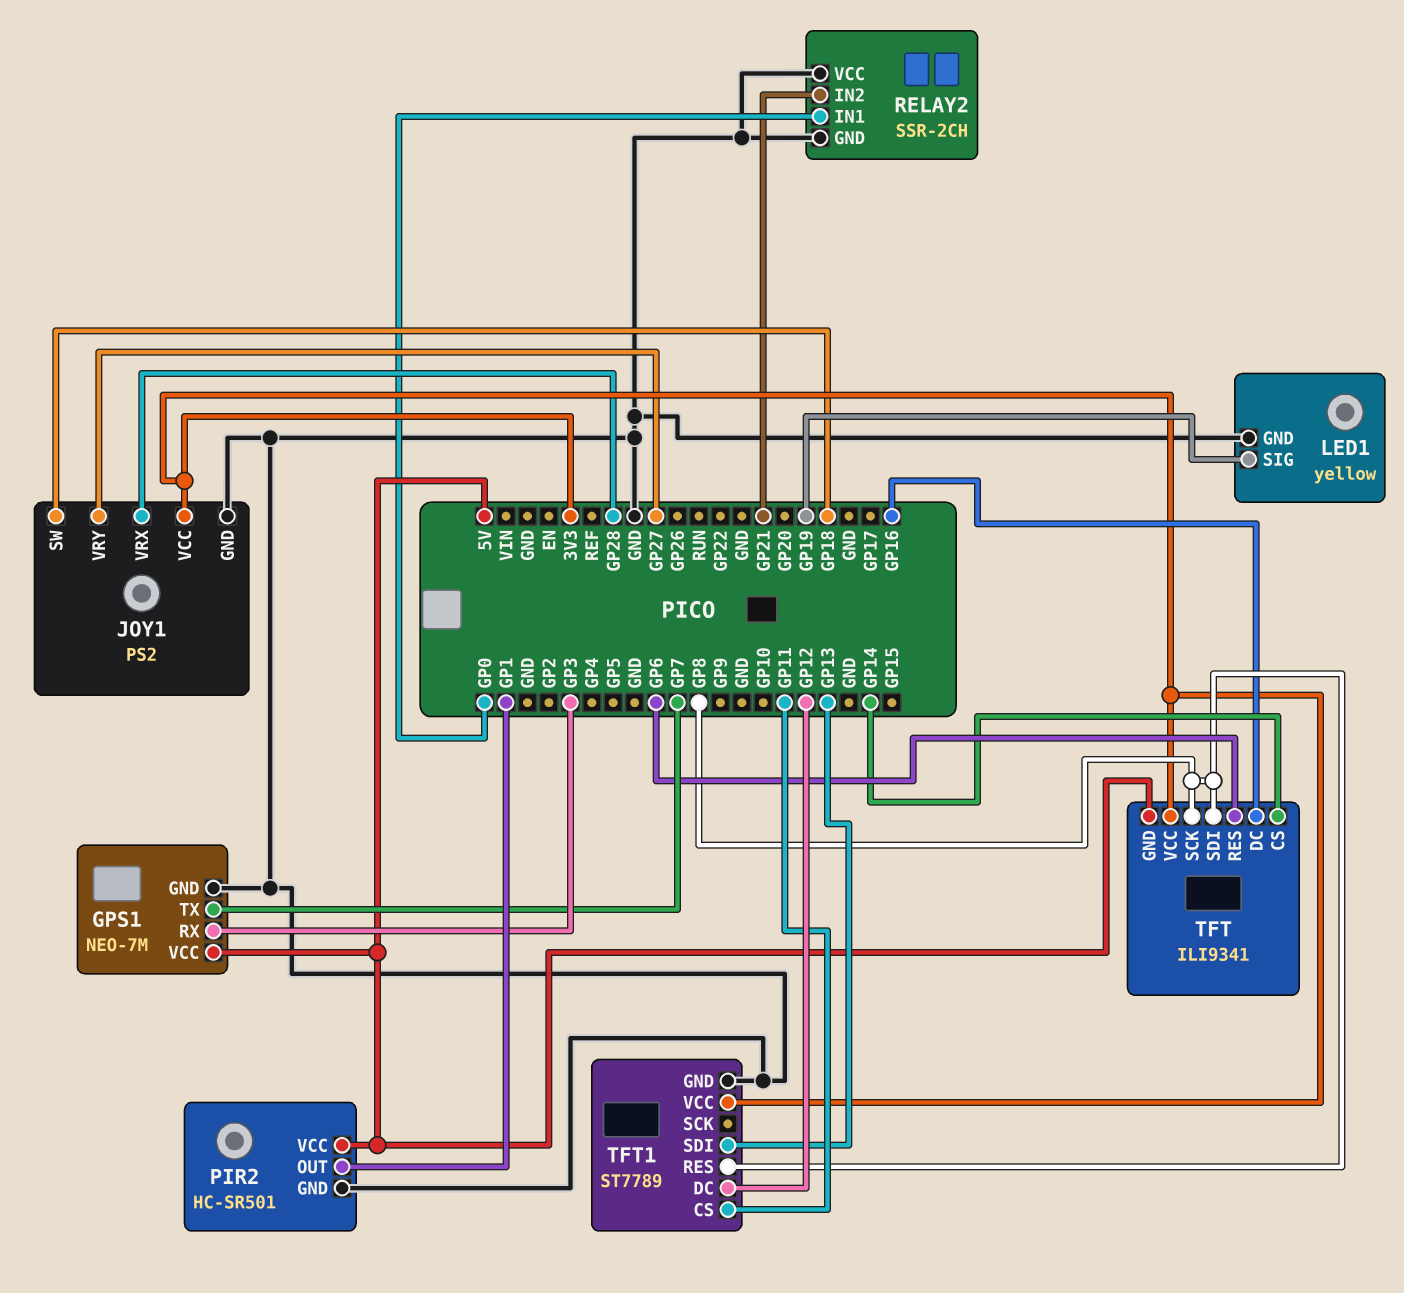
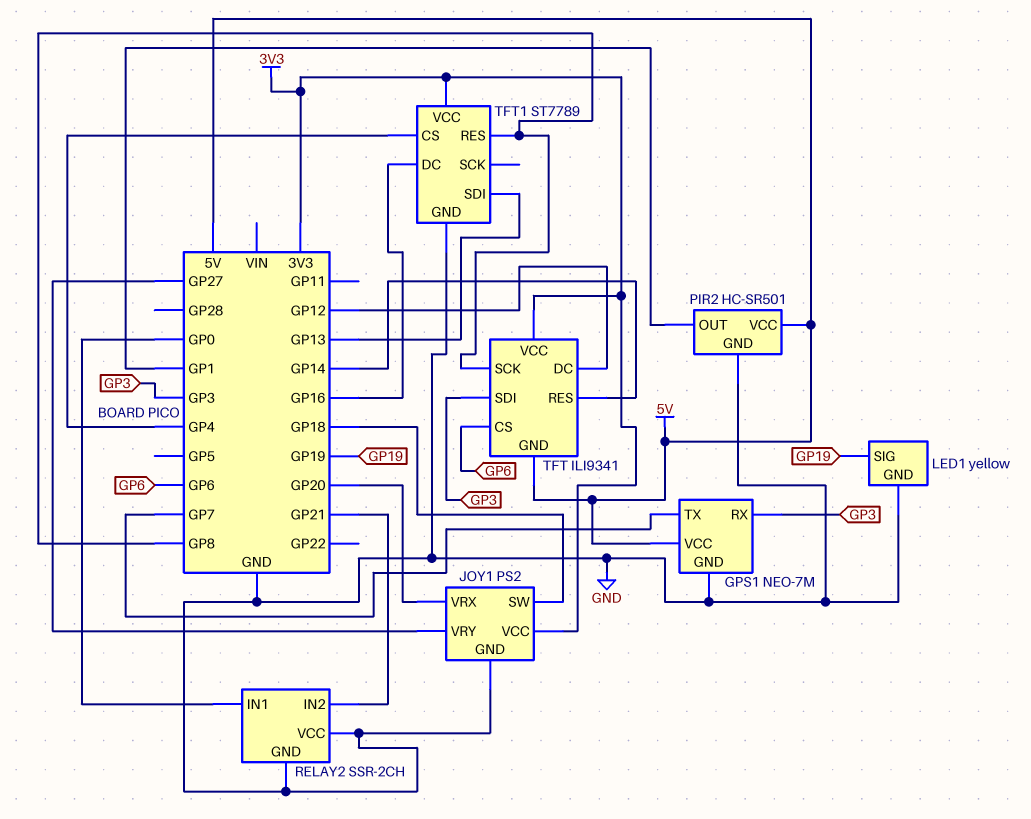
JOY1 pin VRX: GP28 -> GP20
TFT pin CS: GP14 -> GP6
TFT pin DC: GP16 -> GP12
TFT pin RES: GP6 -> GP14
TFT pin SDI: GP8 -> GP3
TFT1 pin CS: GP11 -> GP4
TFT1 pin DC: GP12 -> GP16

